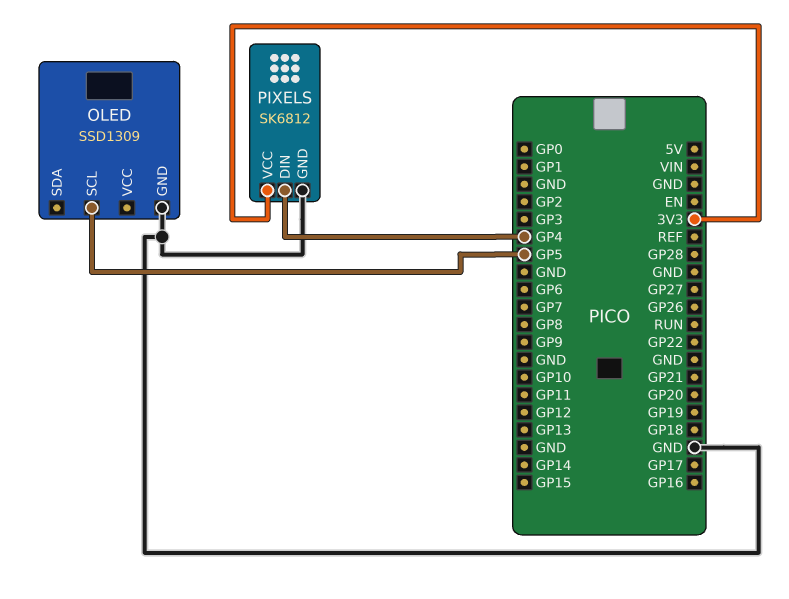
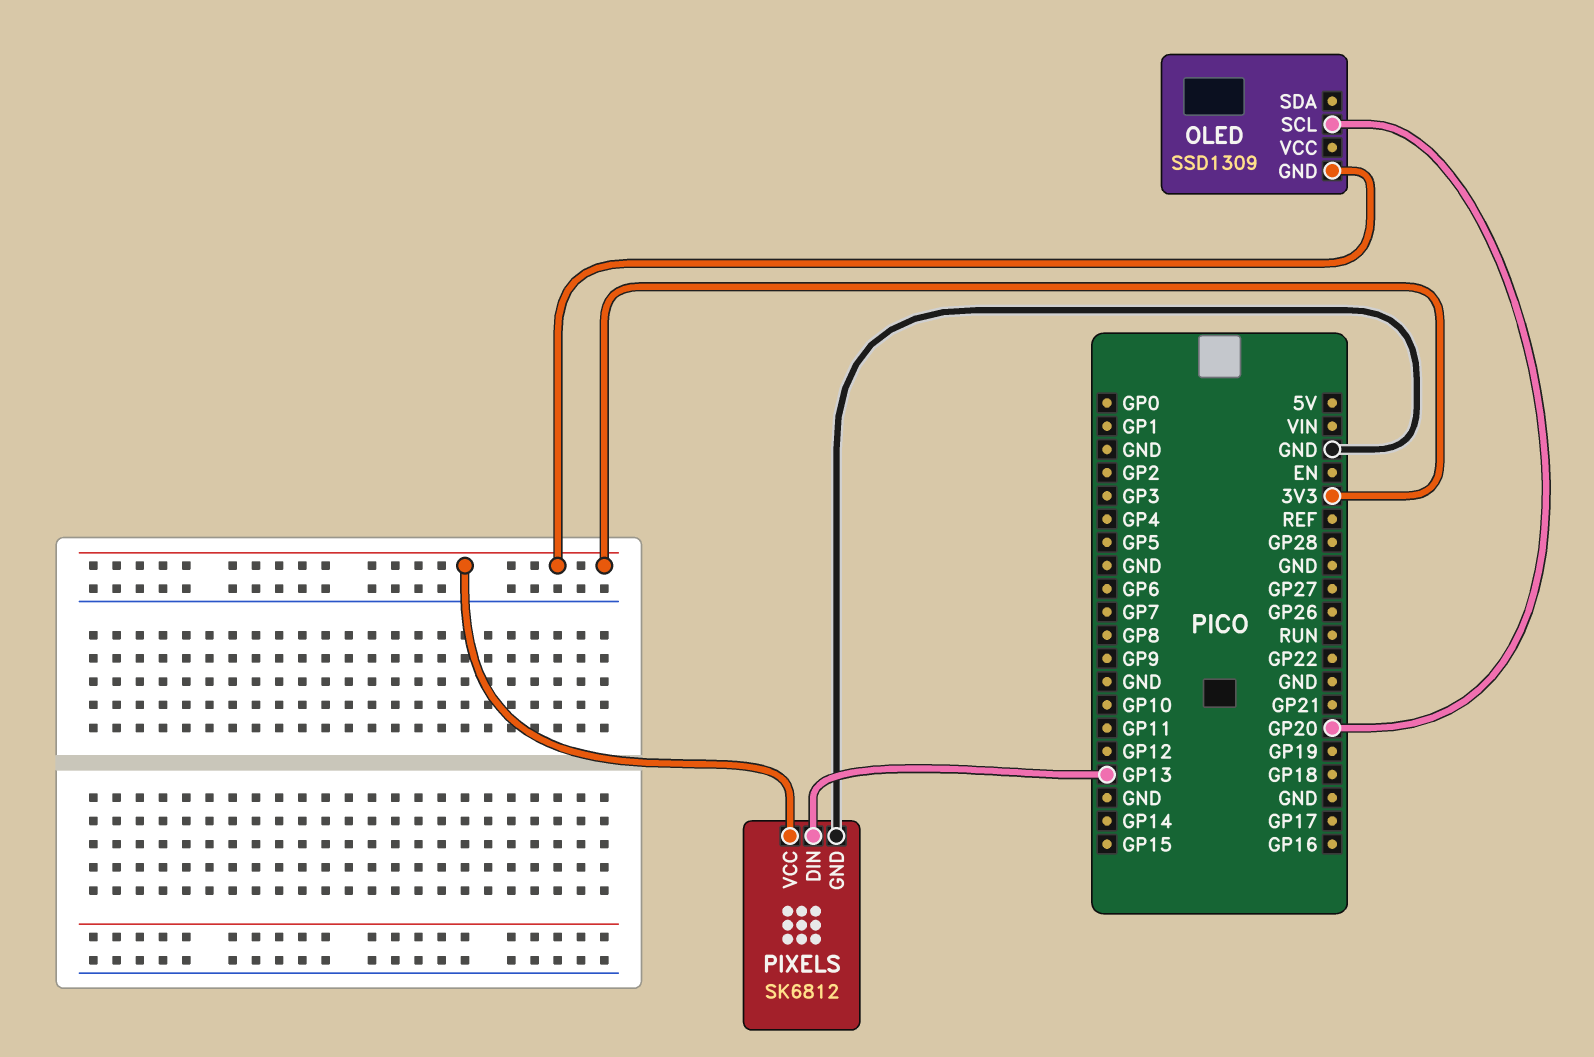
OLED pin GND: GND -> 3V3
OLED pin SCL: GP5 -> GP20
PIXELS pin DIN: GP4 -> GP13

